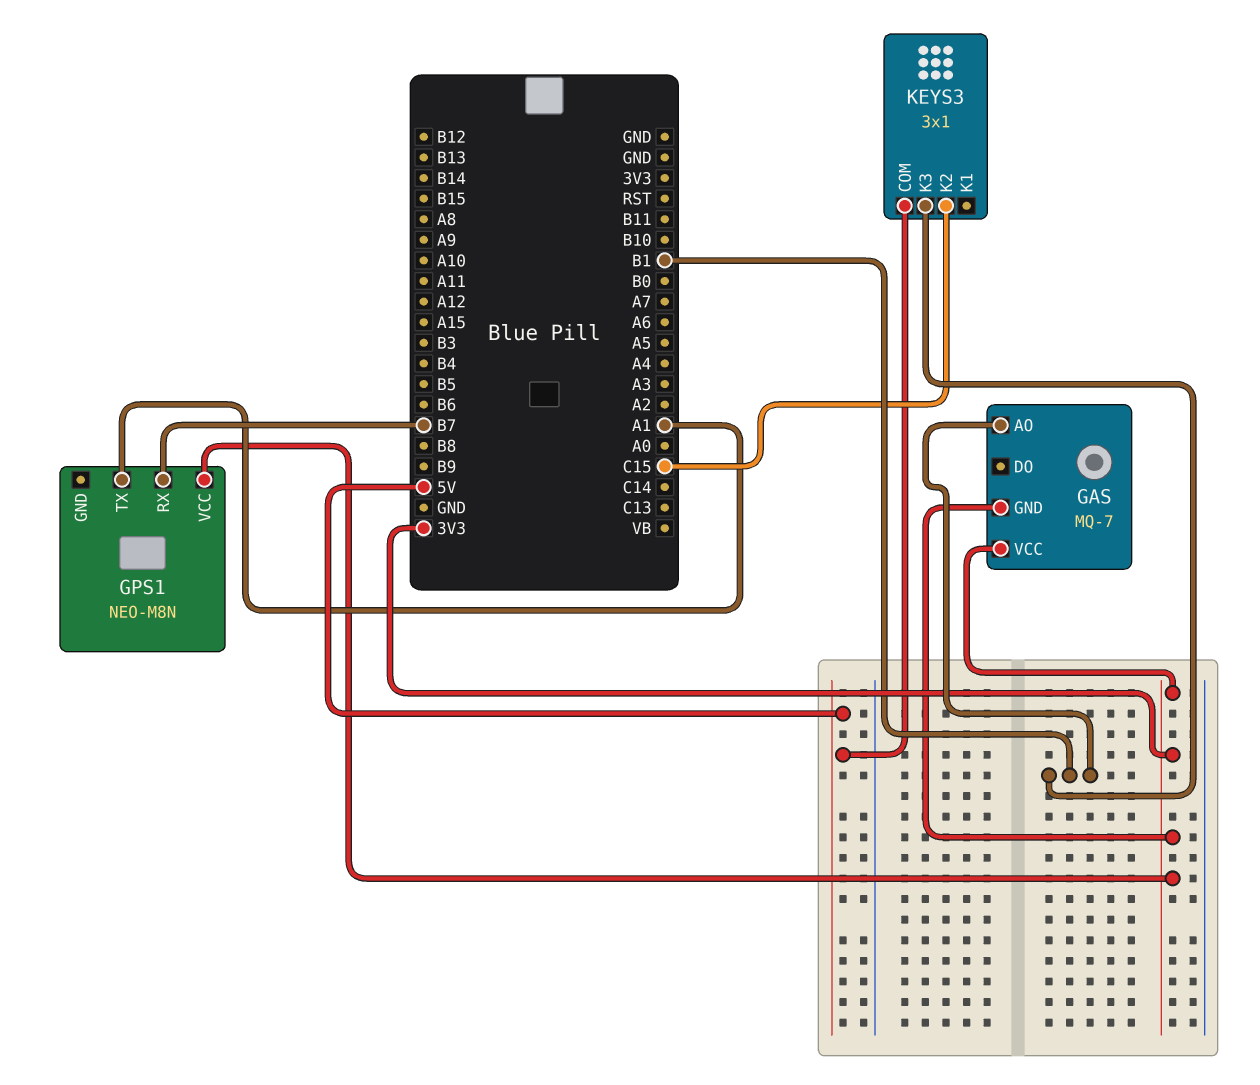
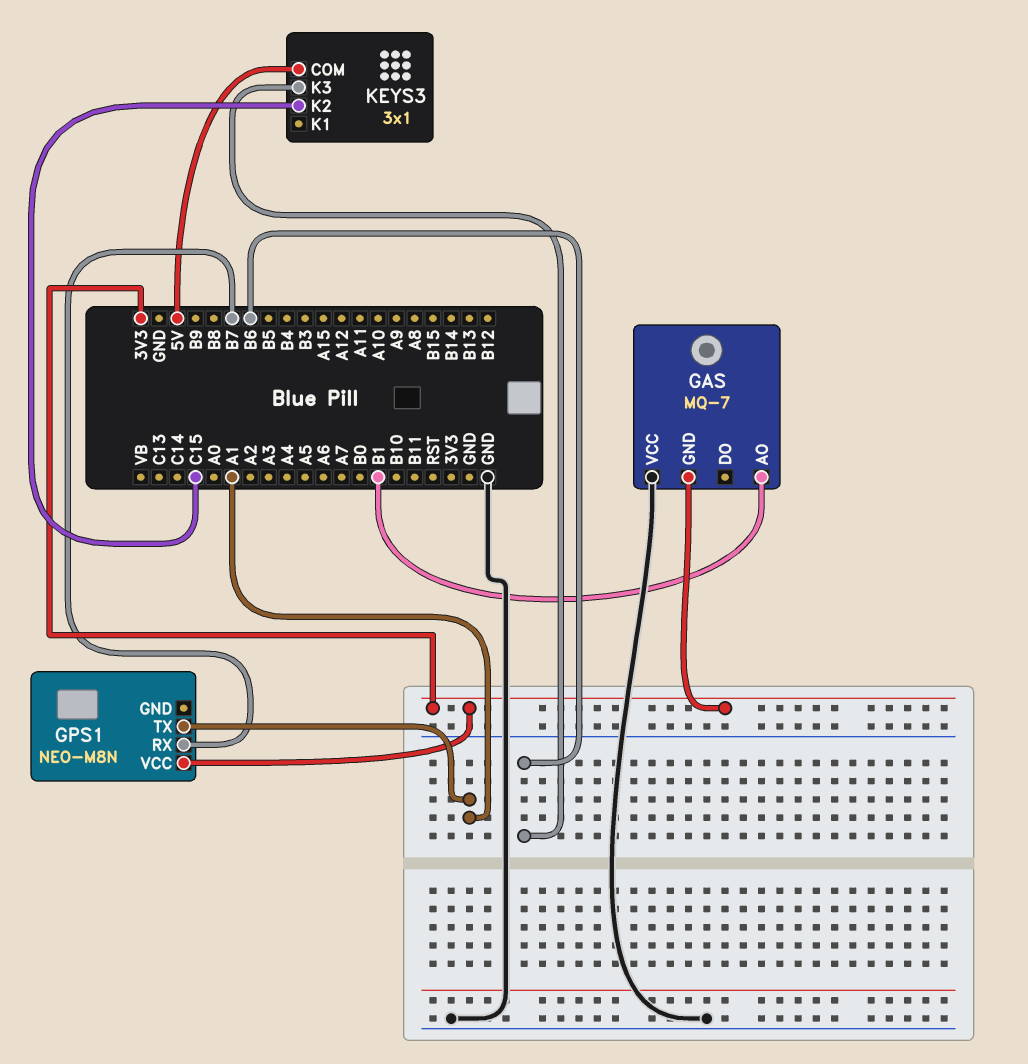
GAS pin VCC: 3V3 -> GND
KEYS3 pin K3: B1 -> B6

